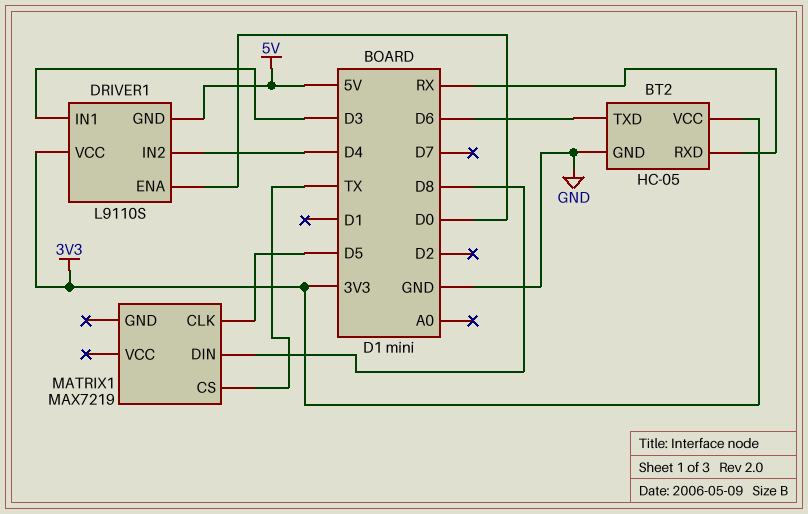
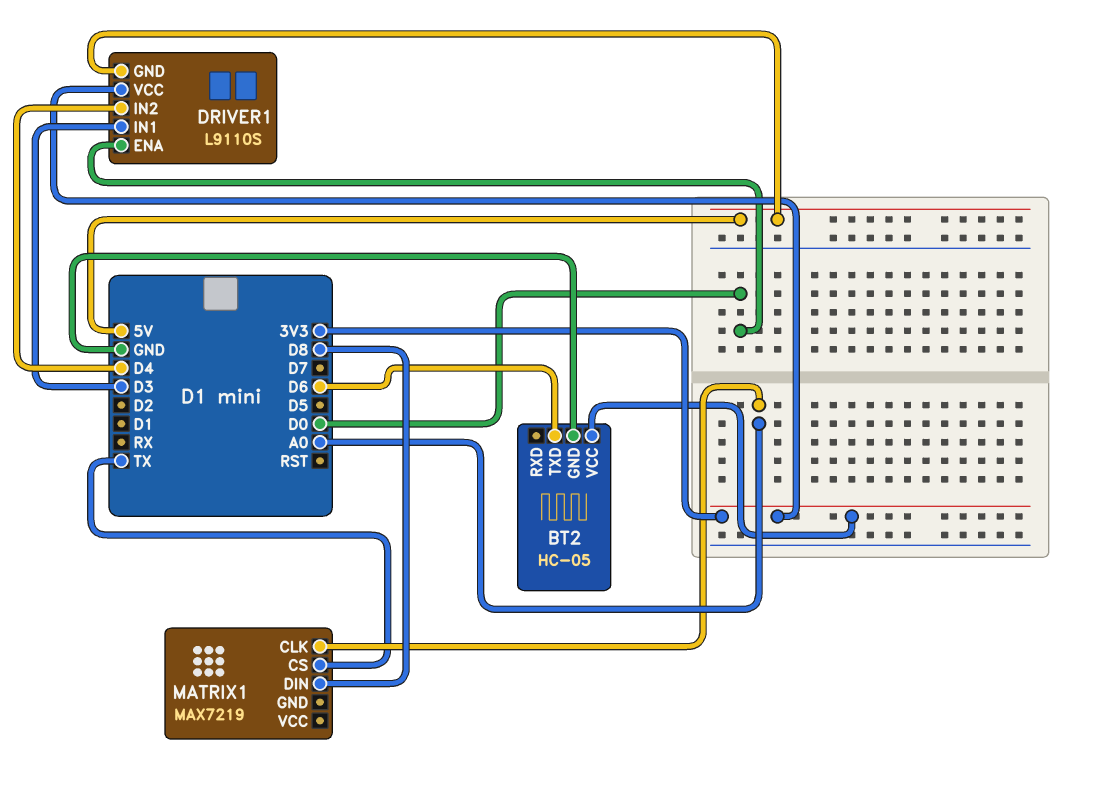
BT2 pin RXD: RX -> none
MATRIX1 pin CLK: D5 -> A0

